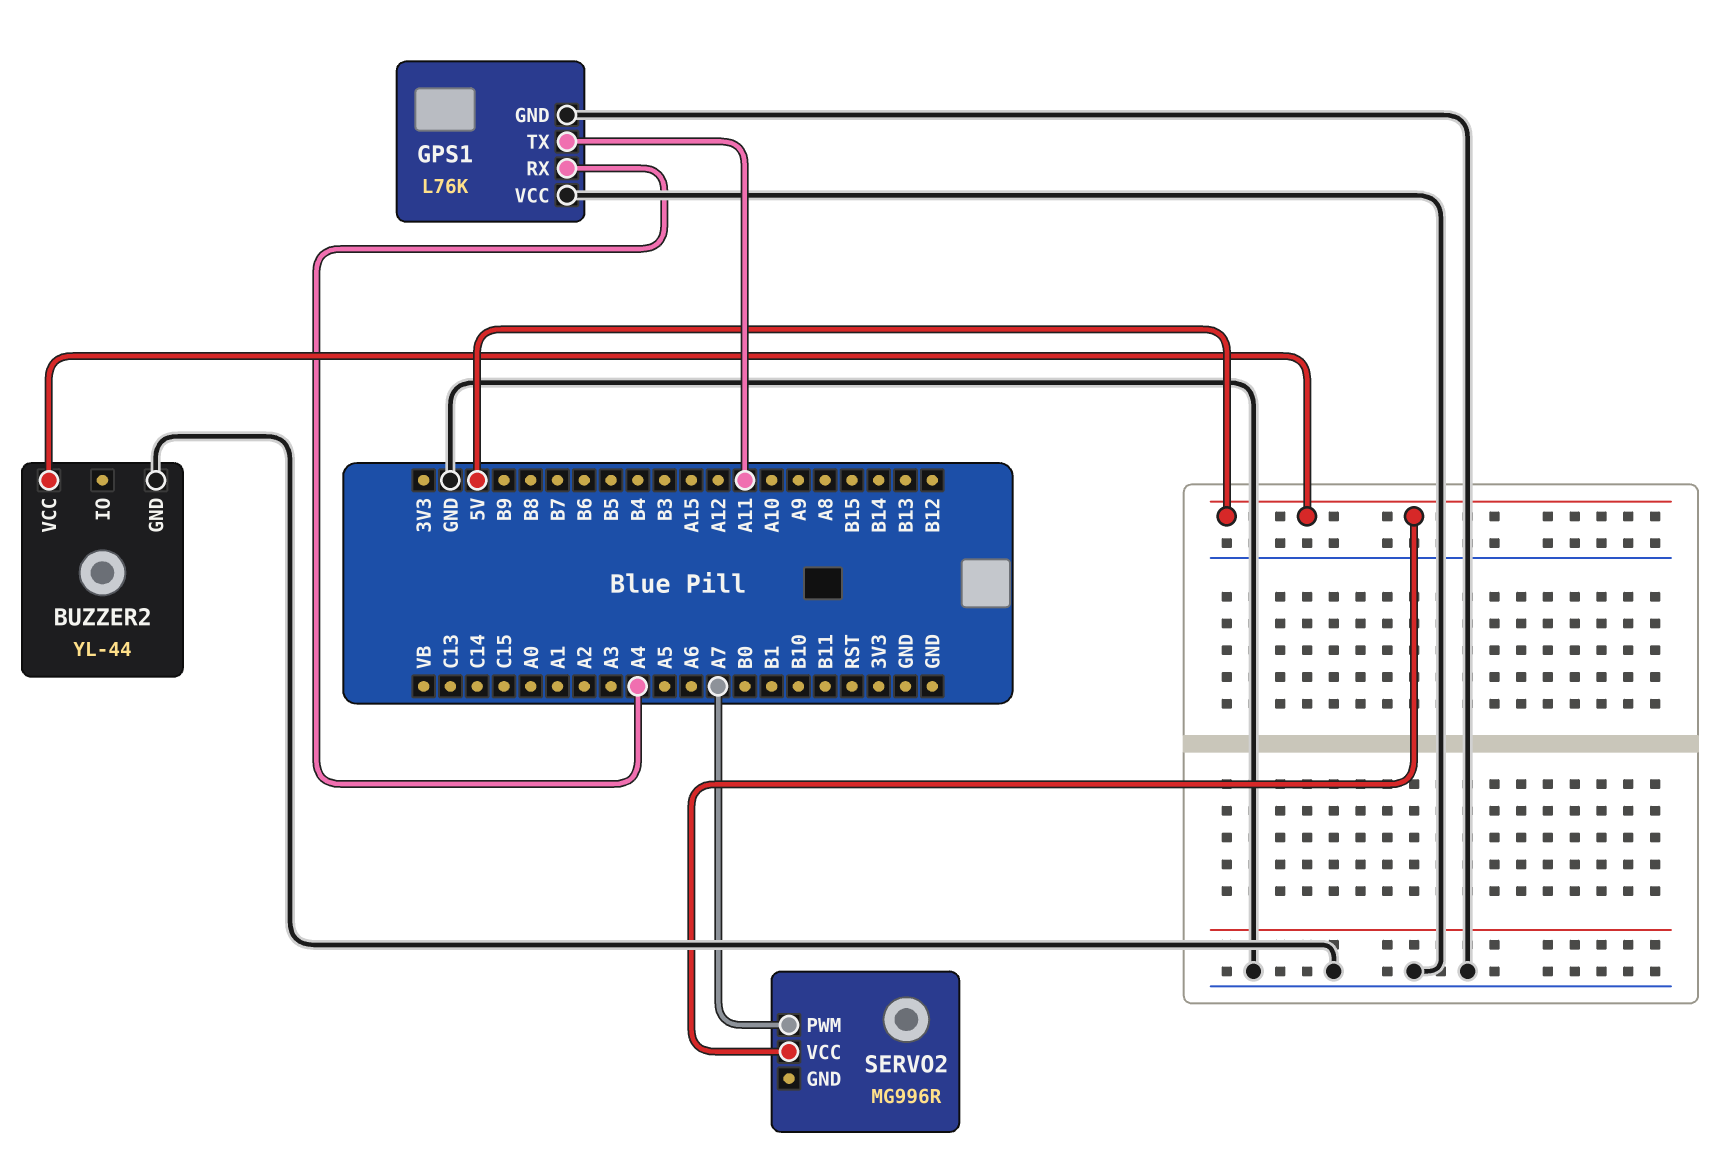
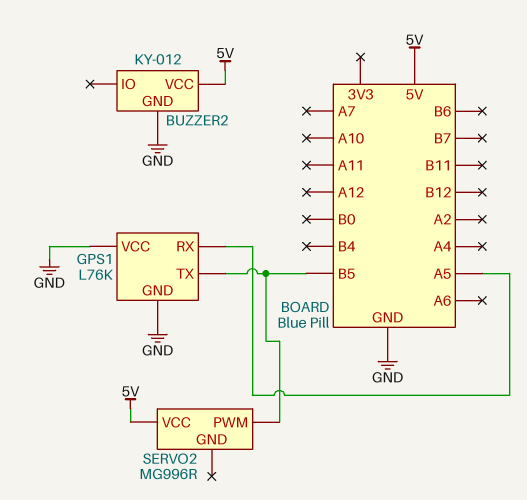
BUZZER2: YL-44 -> KY-012
GPS1 pin RX: A4 -> A5
GPS1 pin TX: A11 -> B5
SERVO2 pin PWM: A7 -> B5

